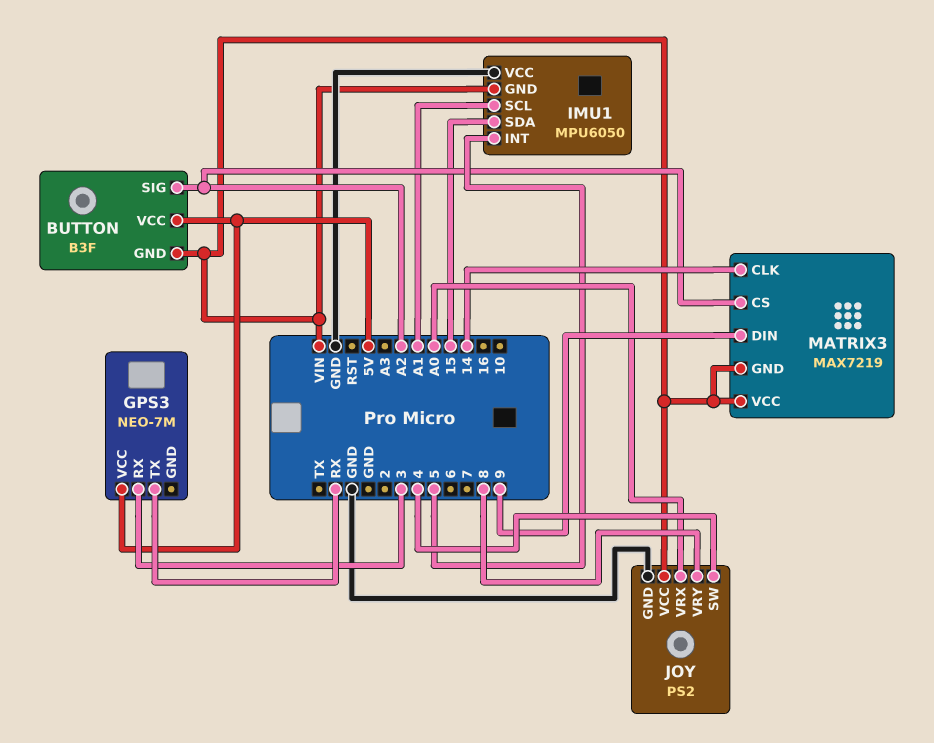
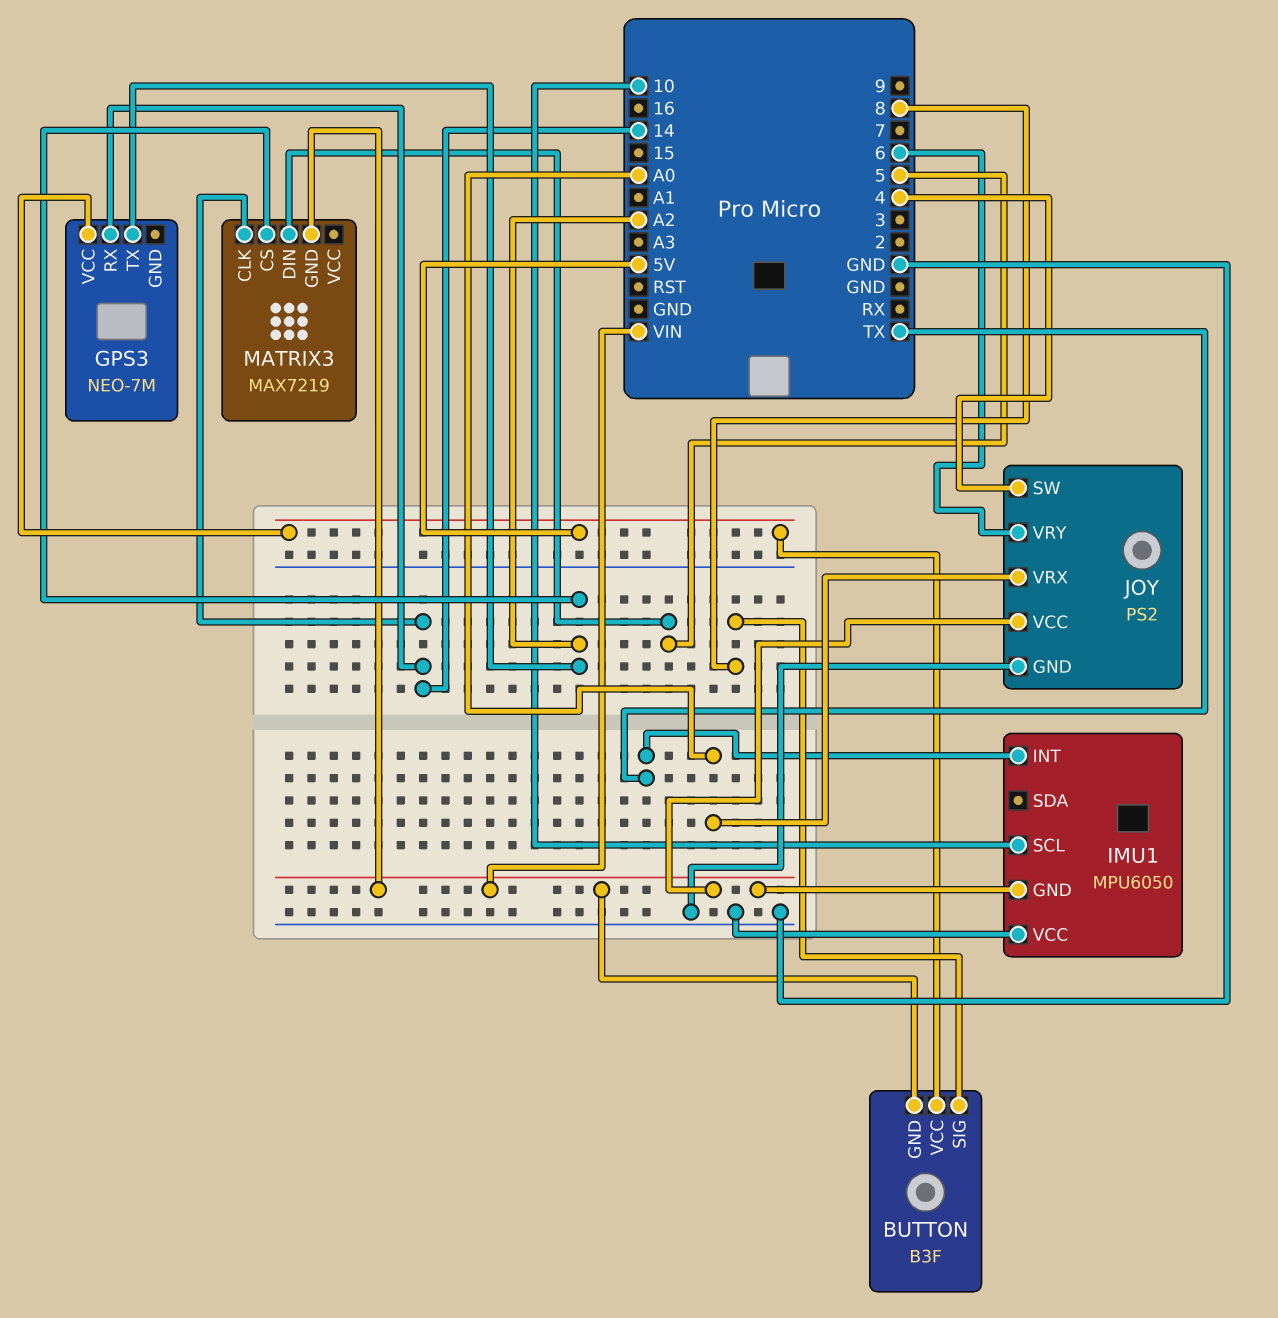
BUTTON pin SIG: A2 -> 8
GPS3 pin RX: 3 -> 14
GPS3 pin TX: RX -> A2
IMU1 pin INT: 5 -> TX
IMU1 pin SCL: A1 -> 10
IMU1 pin SDA: 15 -> none
JOY pin VRY: 8 -> 6
MATRIX3 pin DIN: 9 -> 5
MATRIX3 pin VCC: VIN -> none

